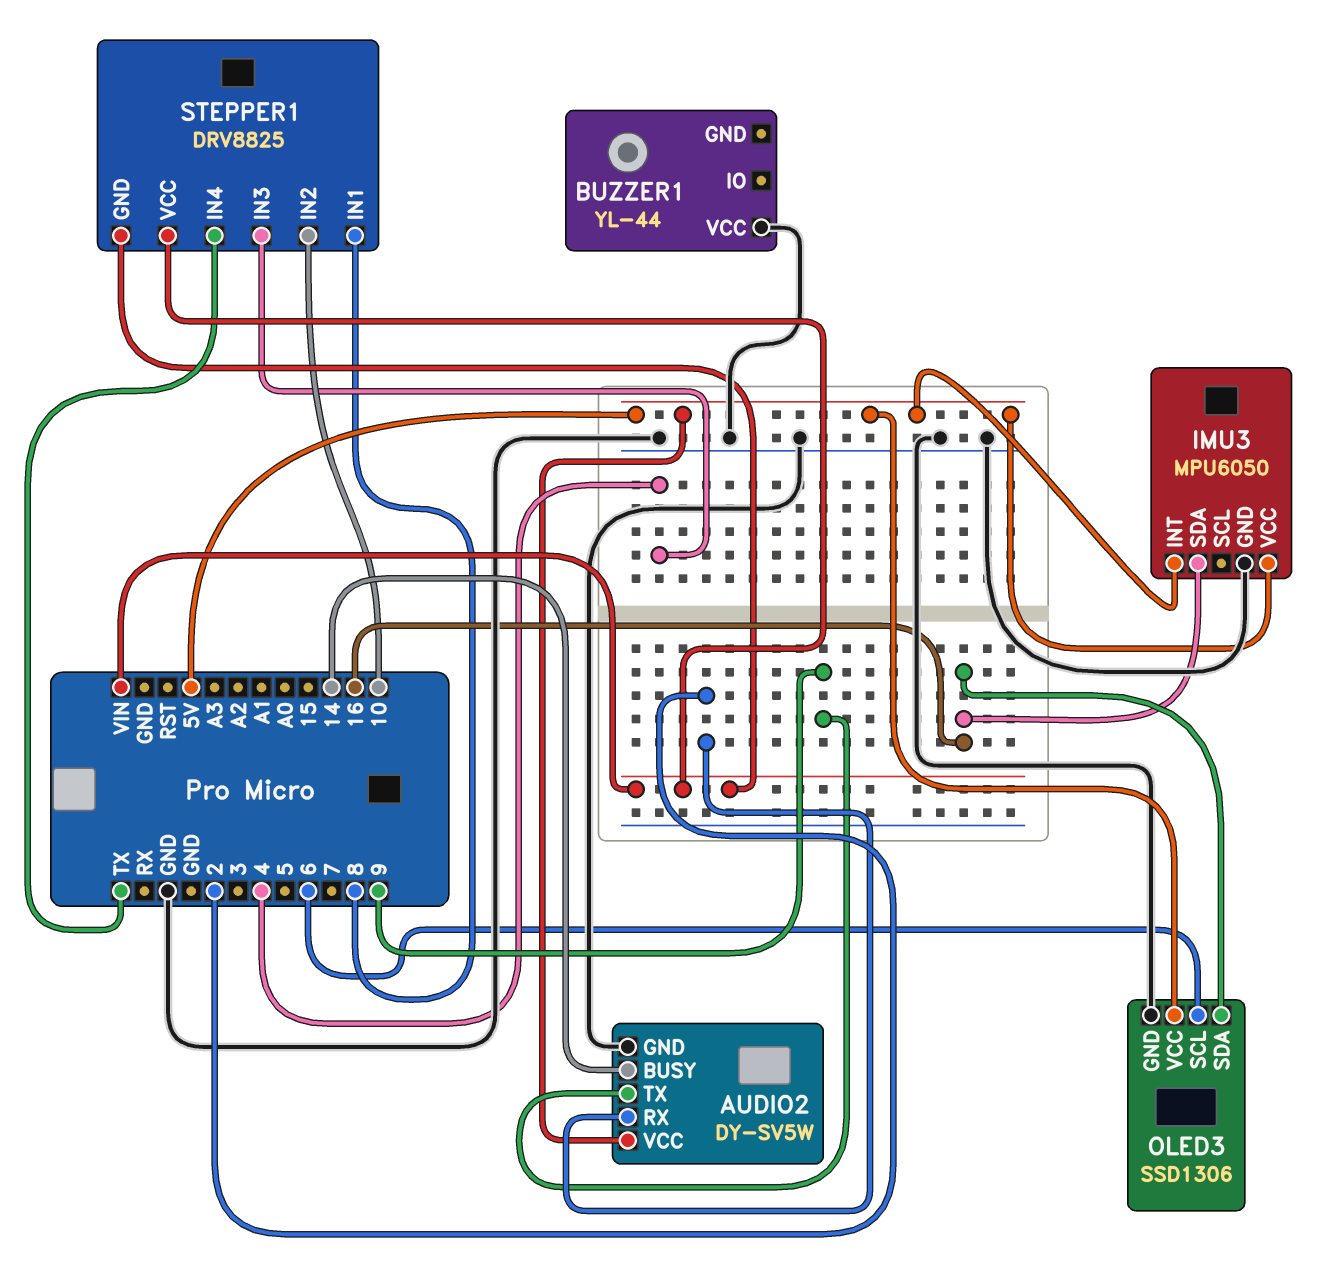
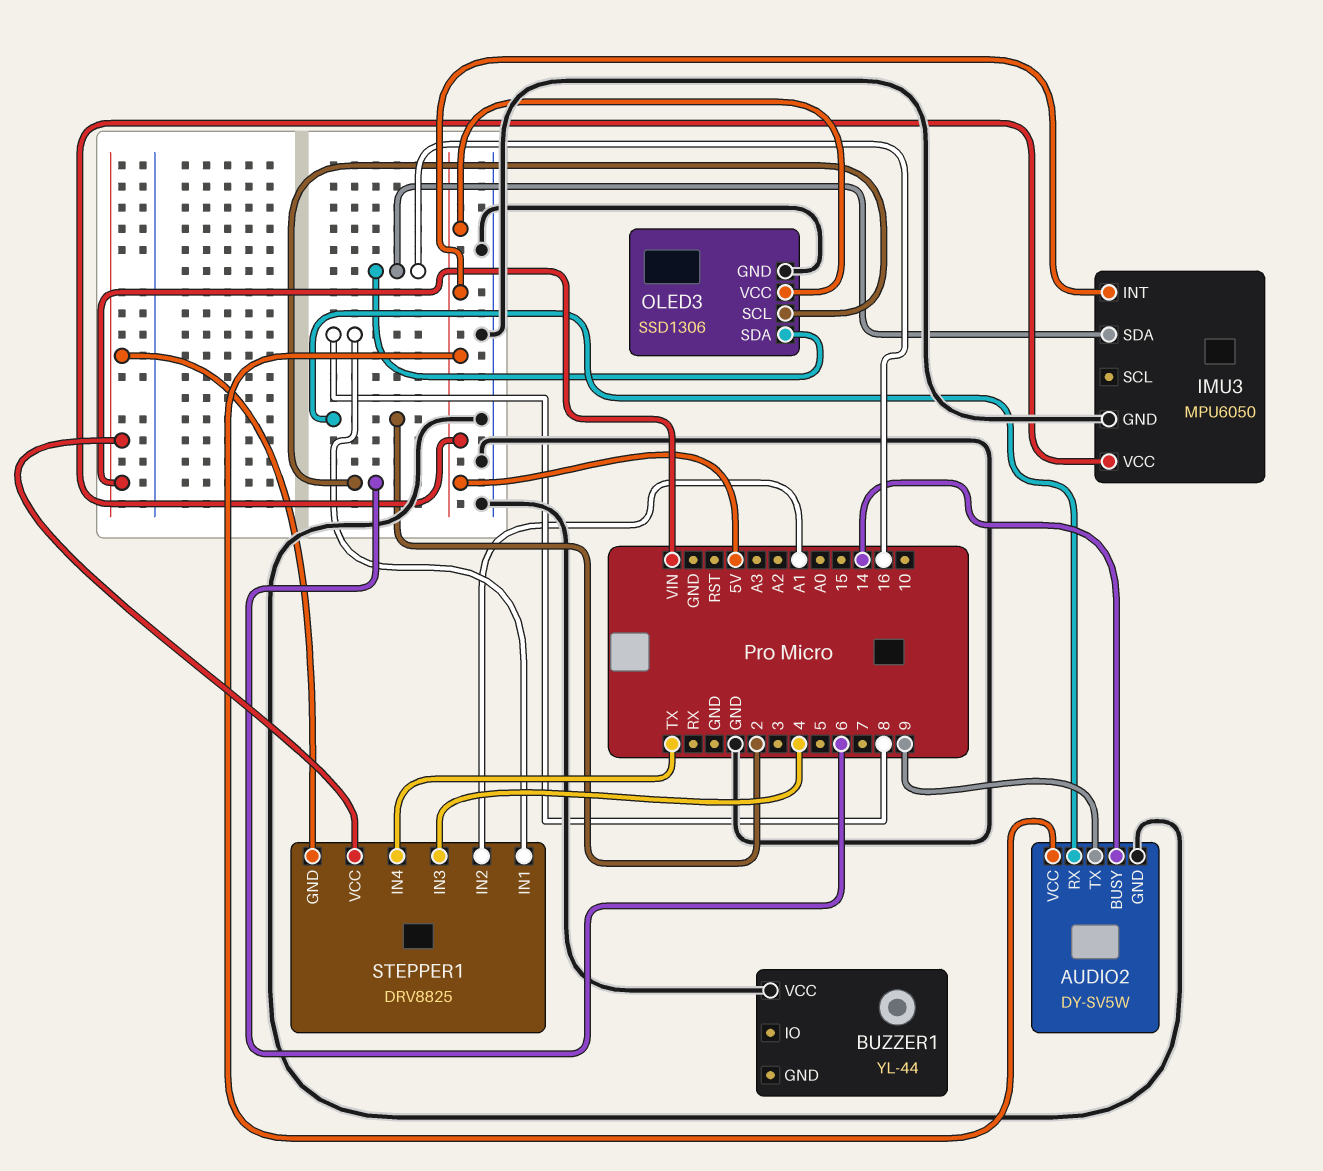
STEPPER1 pin IN2: 10 -> A1

